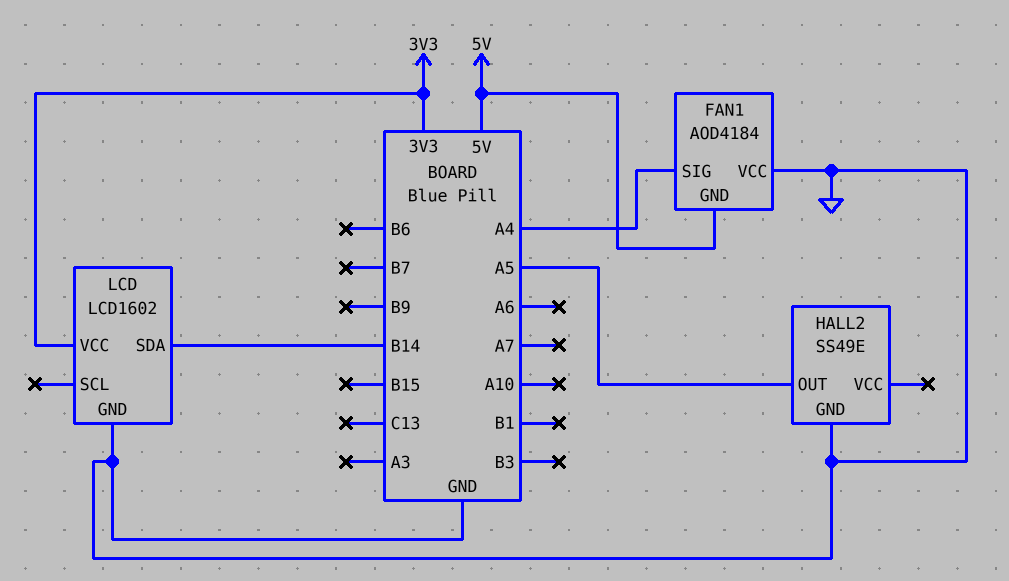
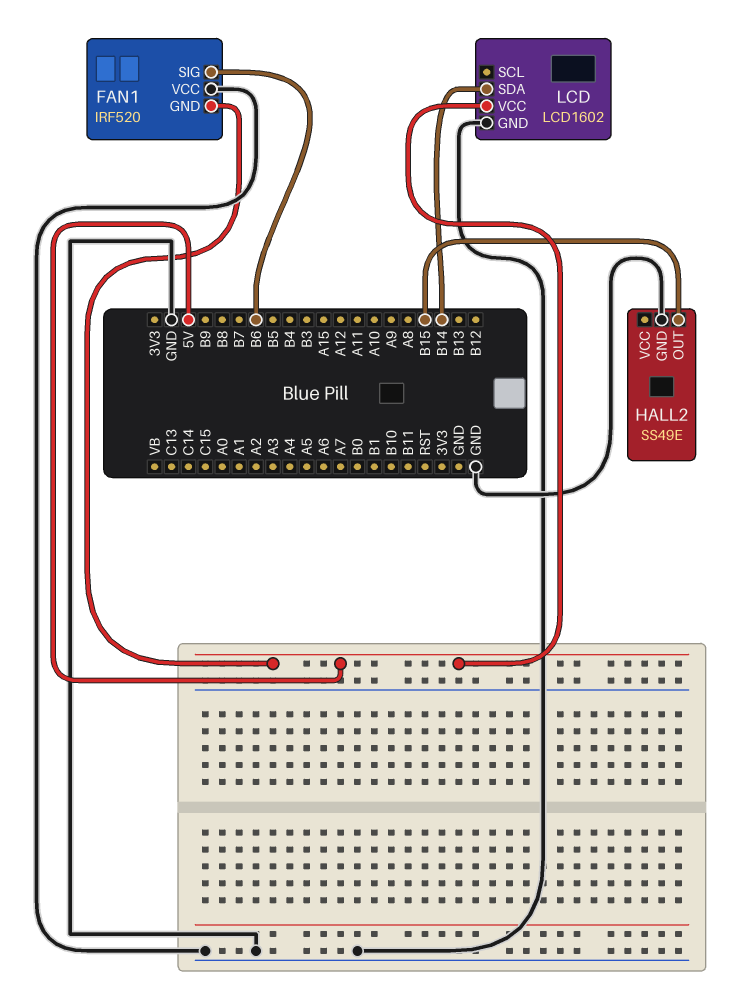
FAN1: AOD4184 -> IRF520
FAN1 pin SIG: A4 -> B6
HALL2 pin OUT: A5 -> B15
LCD pin VCC: 3V3 -> 5V

